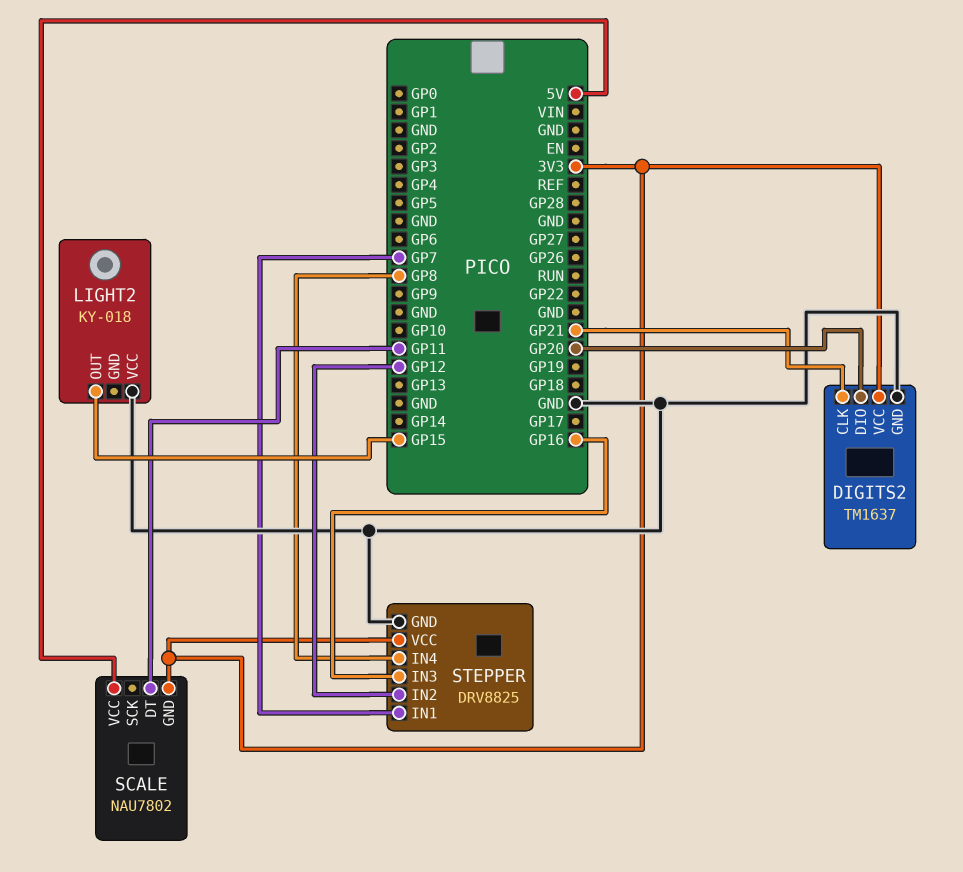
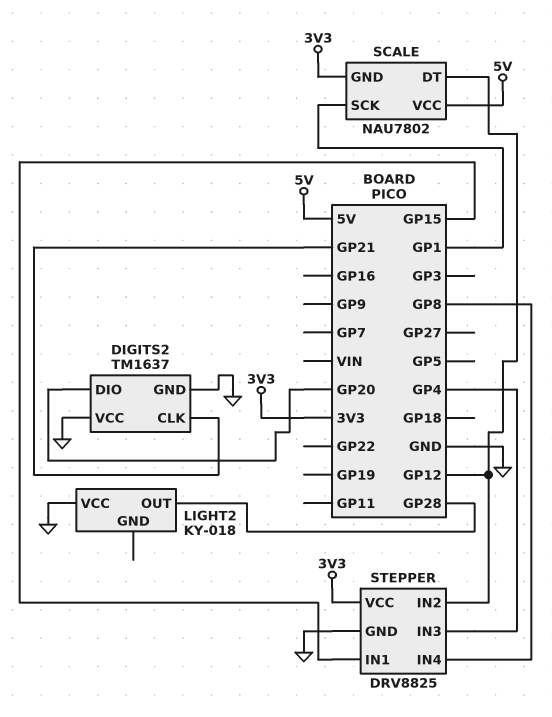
DIGITS2 pin VCC: 3V3 -> GND
LIGHT2 pin OUT: GP15 -> GP28
SCALE pin DT: GP11 -> GP12
SCALE pin SCK: none -> GP1
STEPPER pin IN1: GP7 -> GP15
STEPPER pin IN3: GP16 -> GP4

